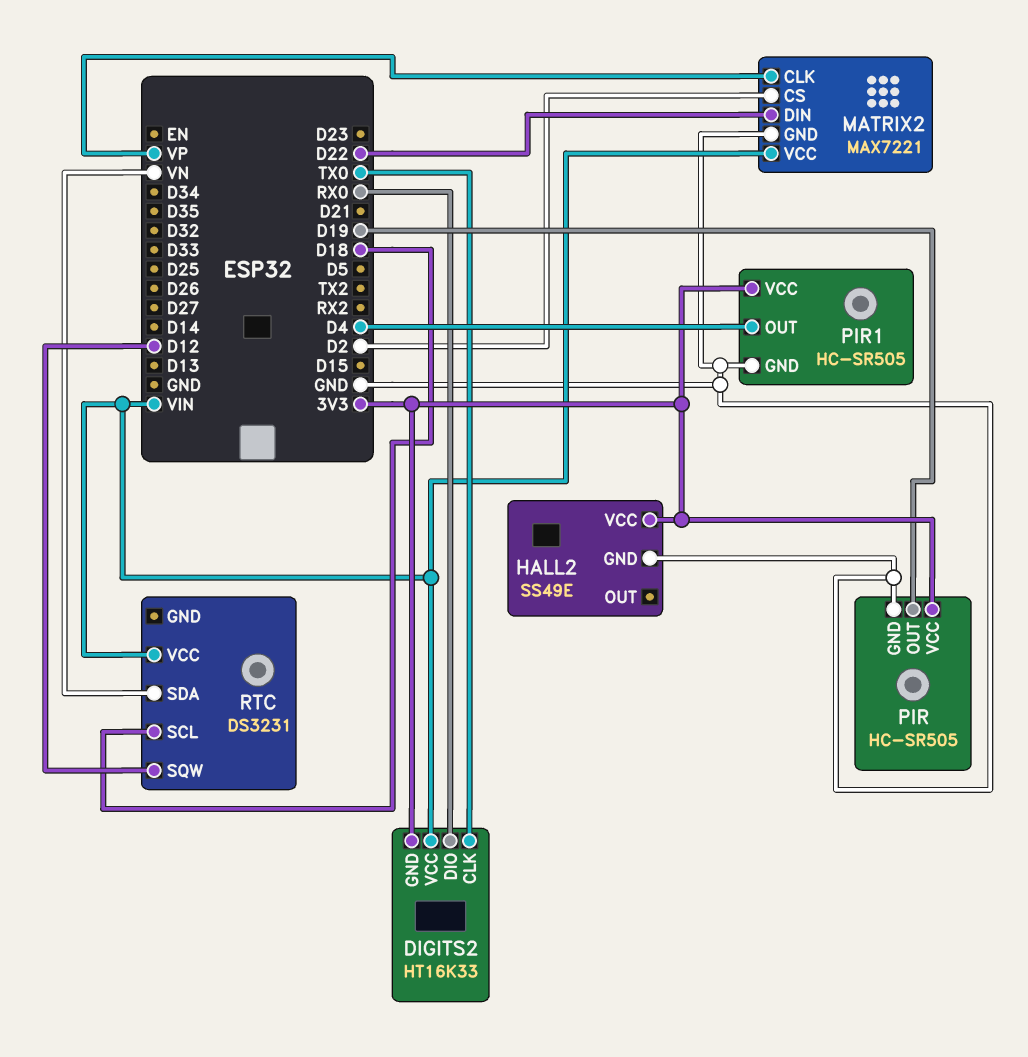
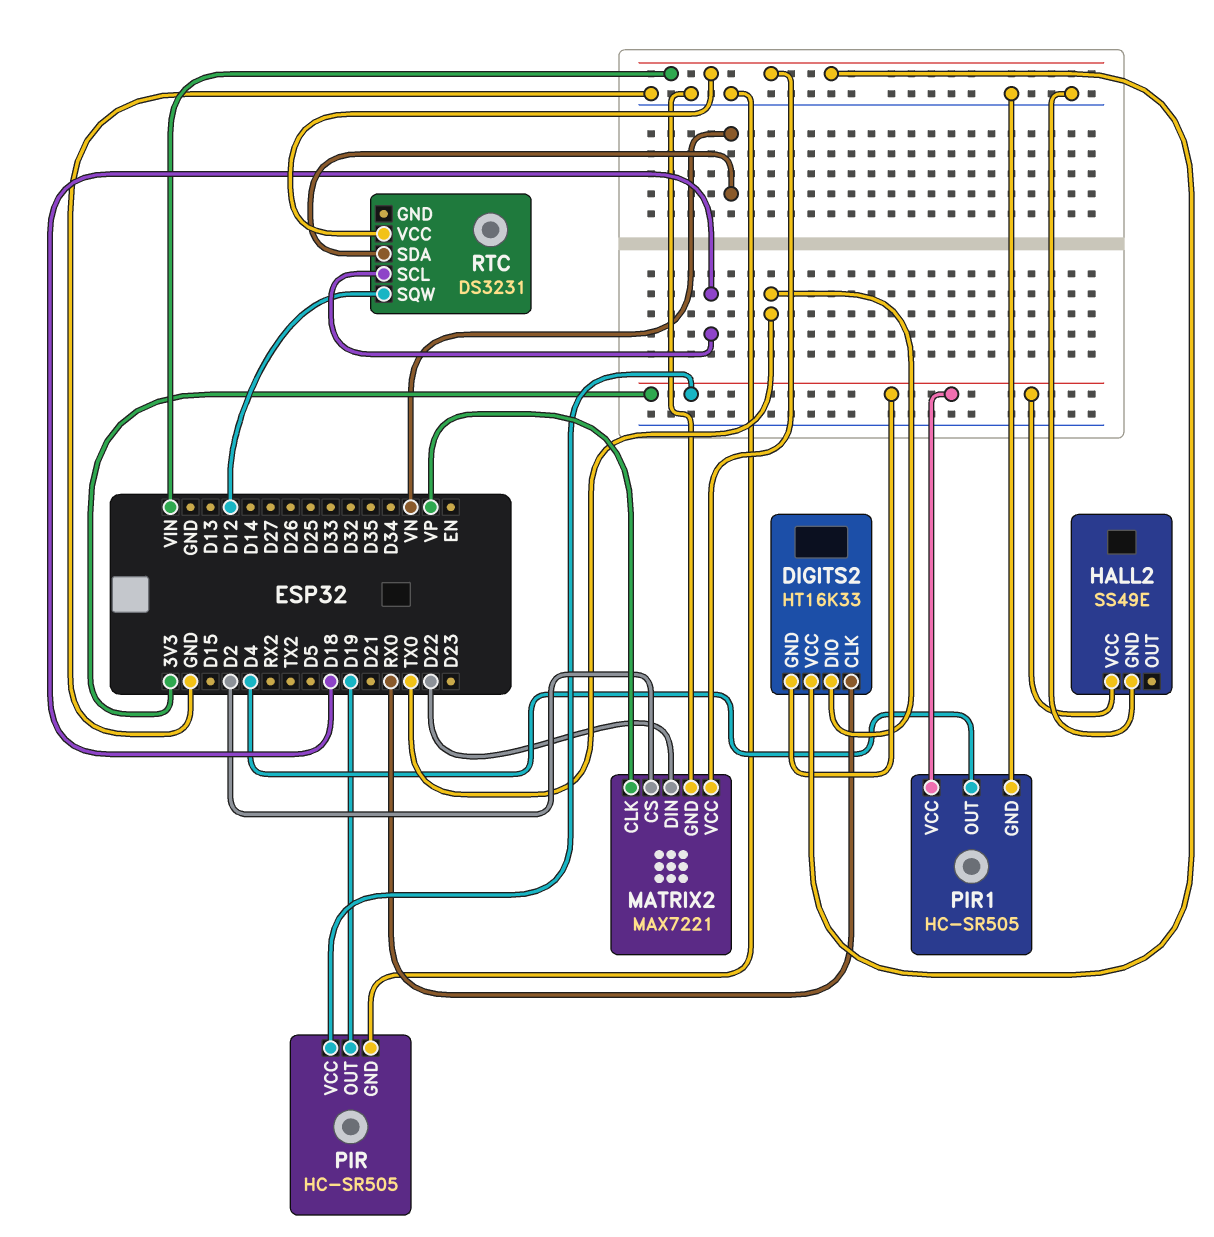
DIGITS2 pin CLK: TX0 -> RX0
DIGITS2 pin DIO: RX0 -> TX0

